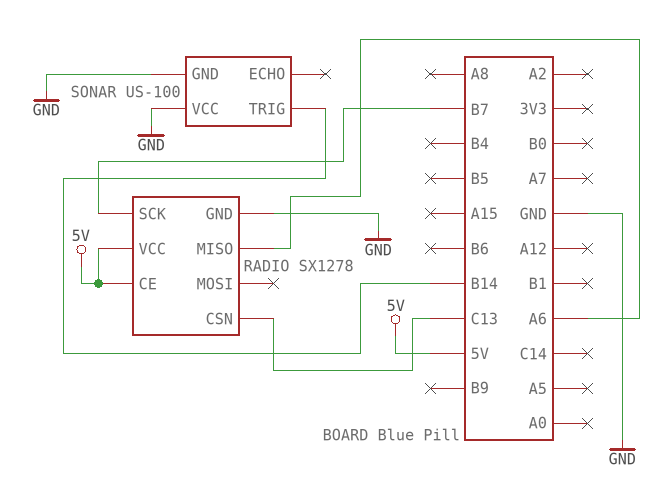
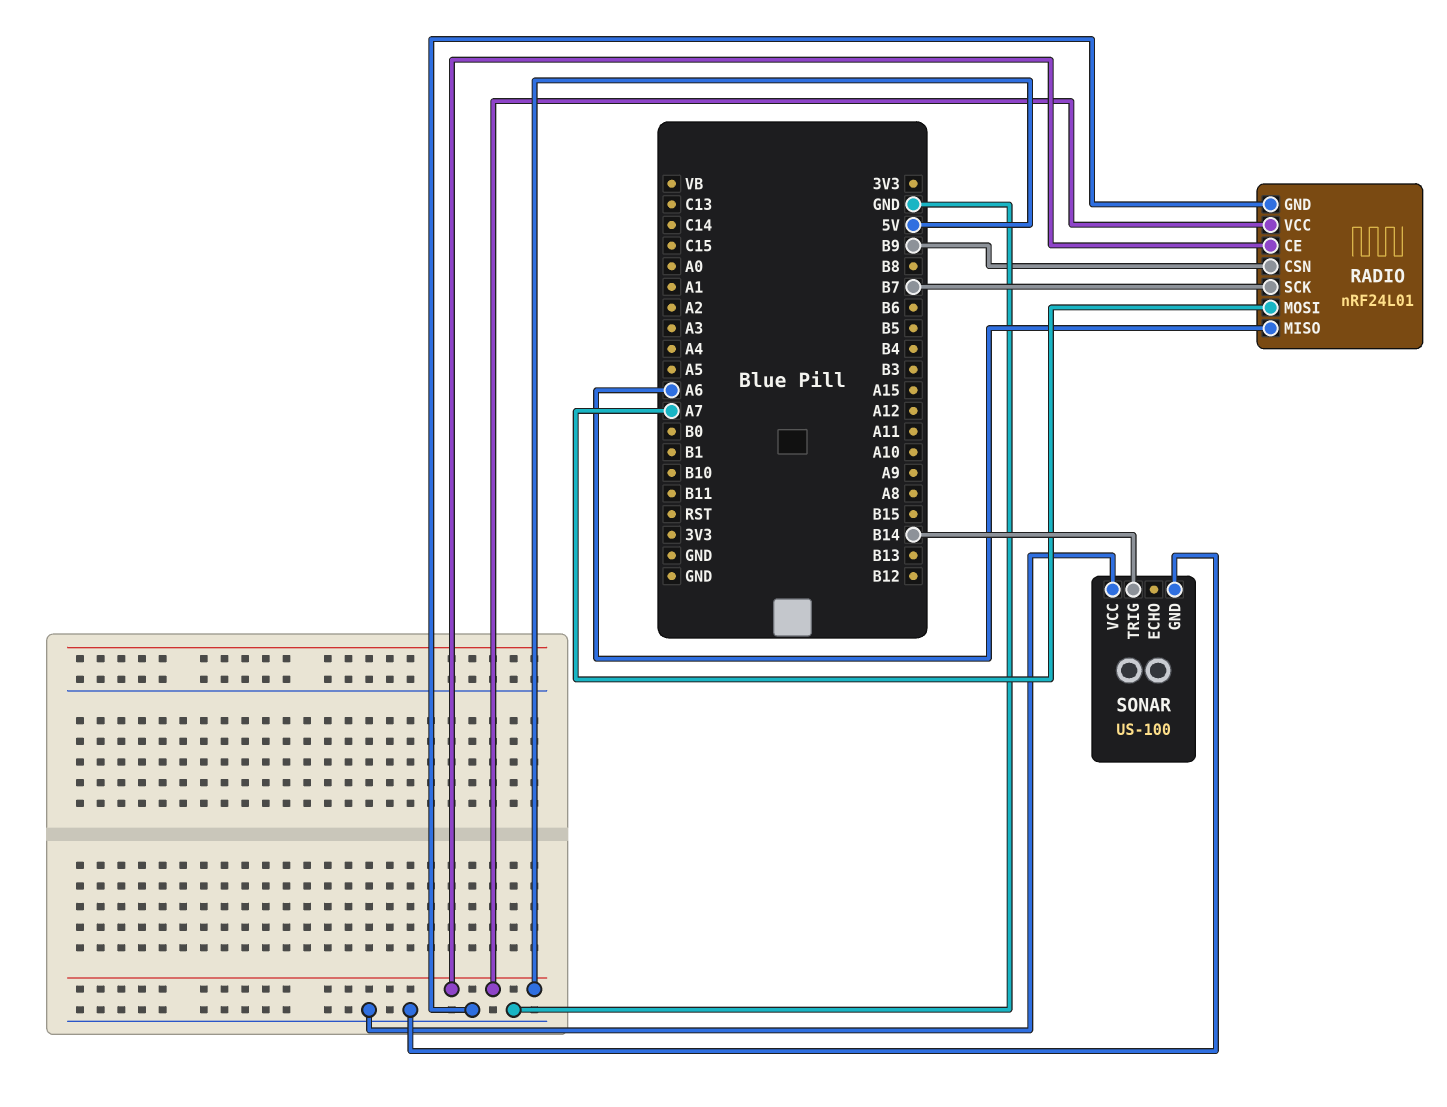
RADIO: SX1278 -> nRF24L01
RADIO pin CSN: C13 -> B9
RADIO pin MOSI: none -> A7

